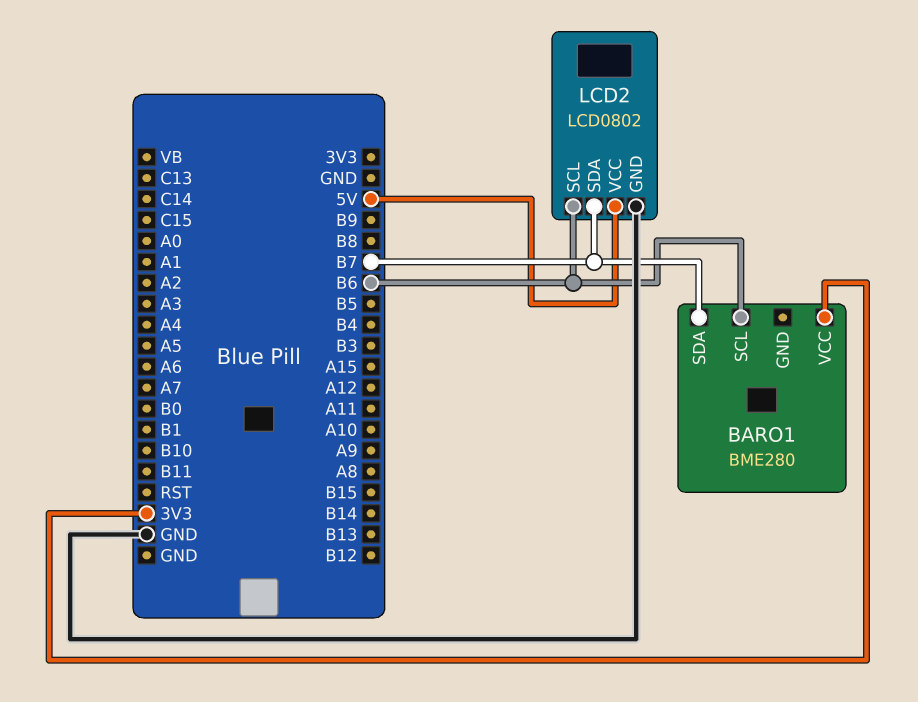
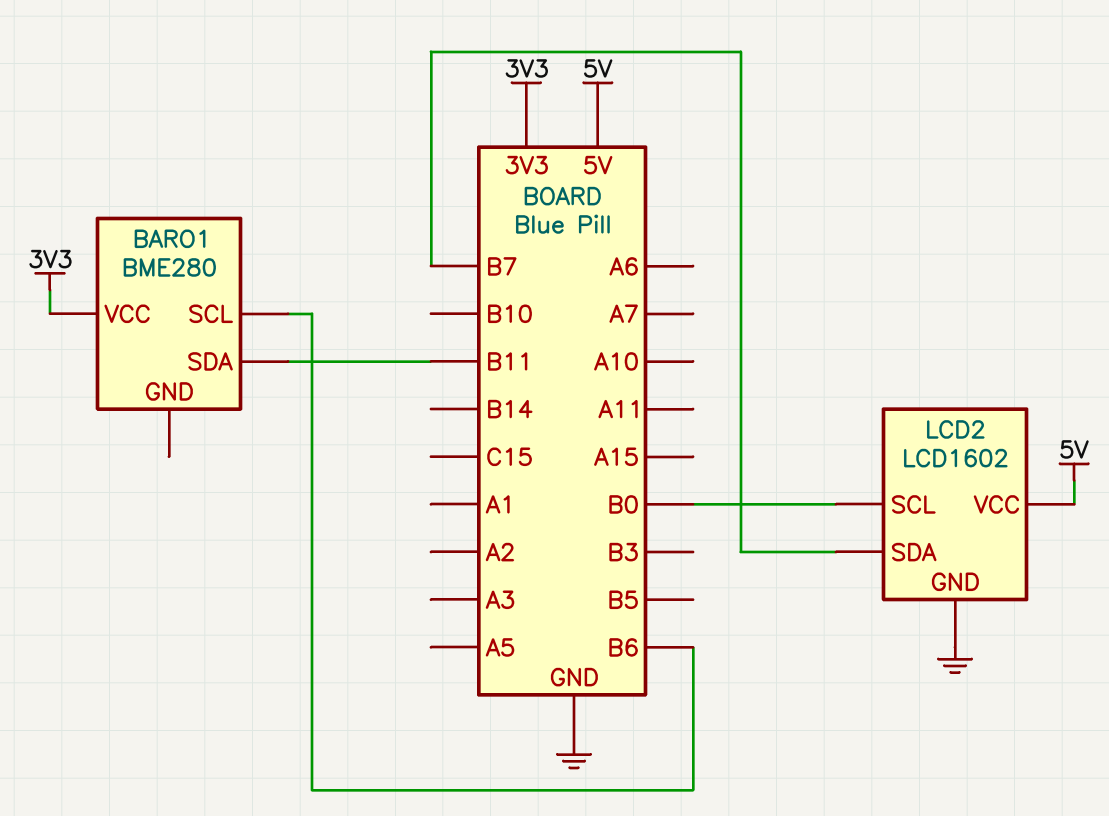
BARO1 pin SDA: B7 -> B11
LCD2: LCD0802 -> LCD1602
LCD2 pin SCL: B6 -> B0

